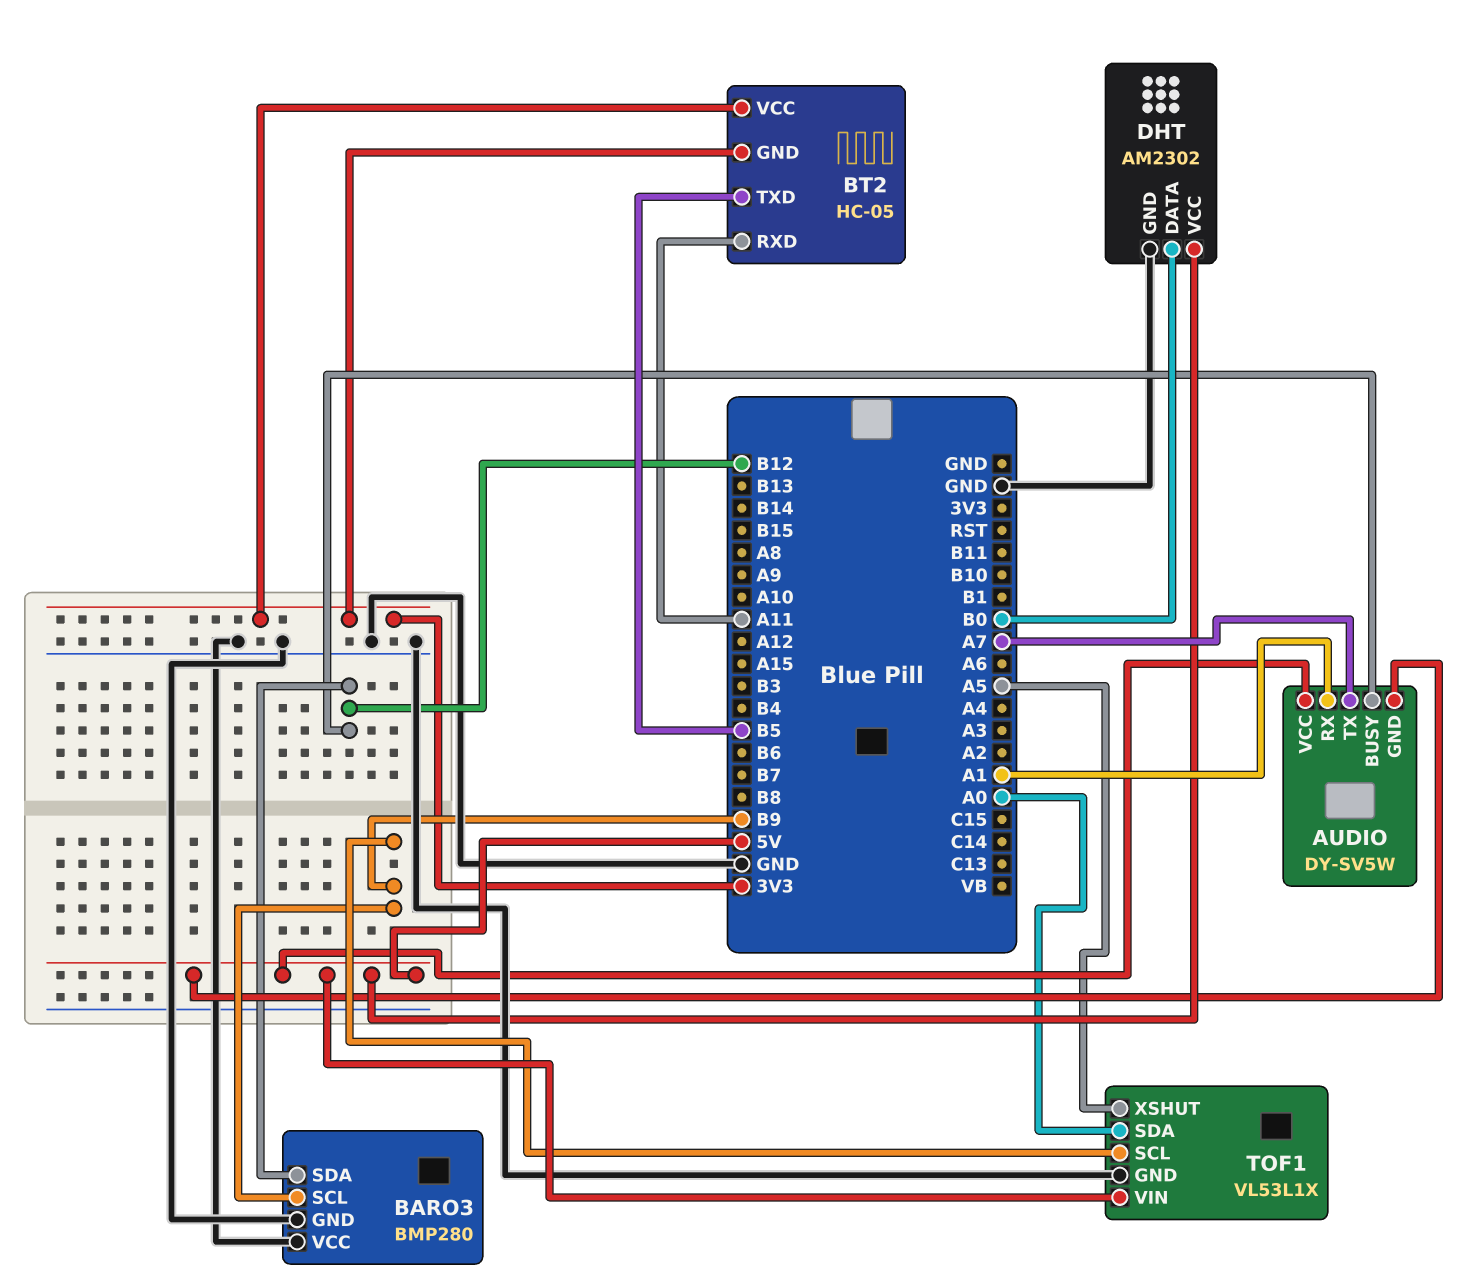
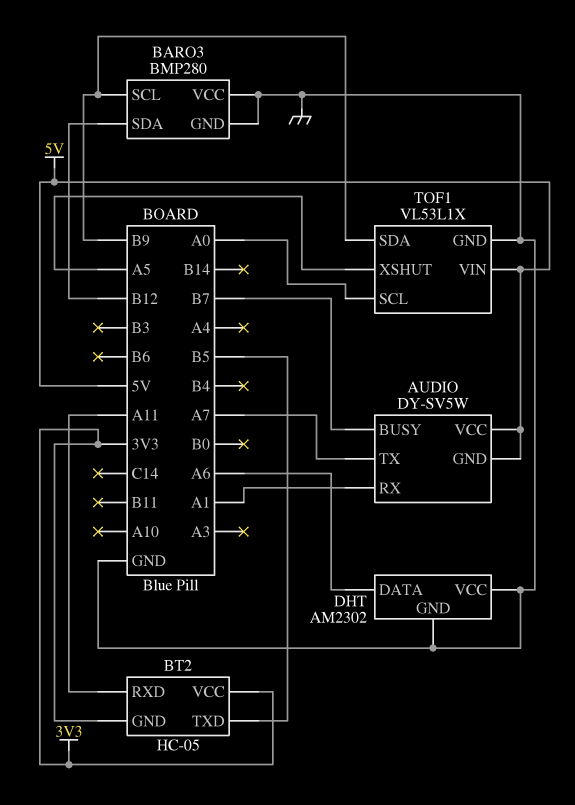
AUDIO pin BUSY: B12 -> B7
DHT pin DATA: B0 -> A6
DHT pin VCC: 5V -> GND
TOF1 pin SCL: B9 -> A0
TOF1 pin SDA: A0 -> B9

